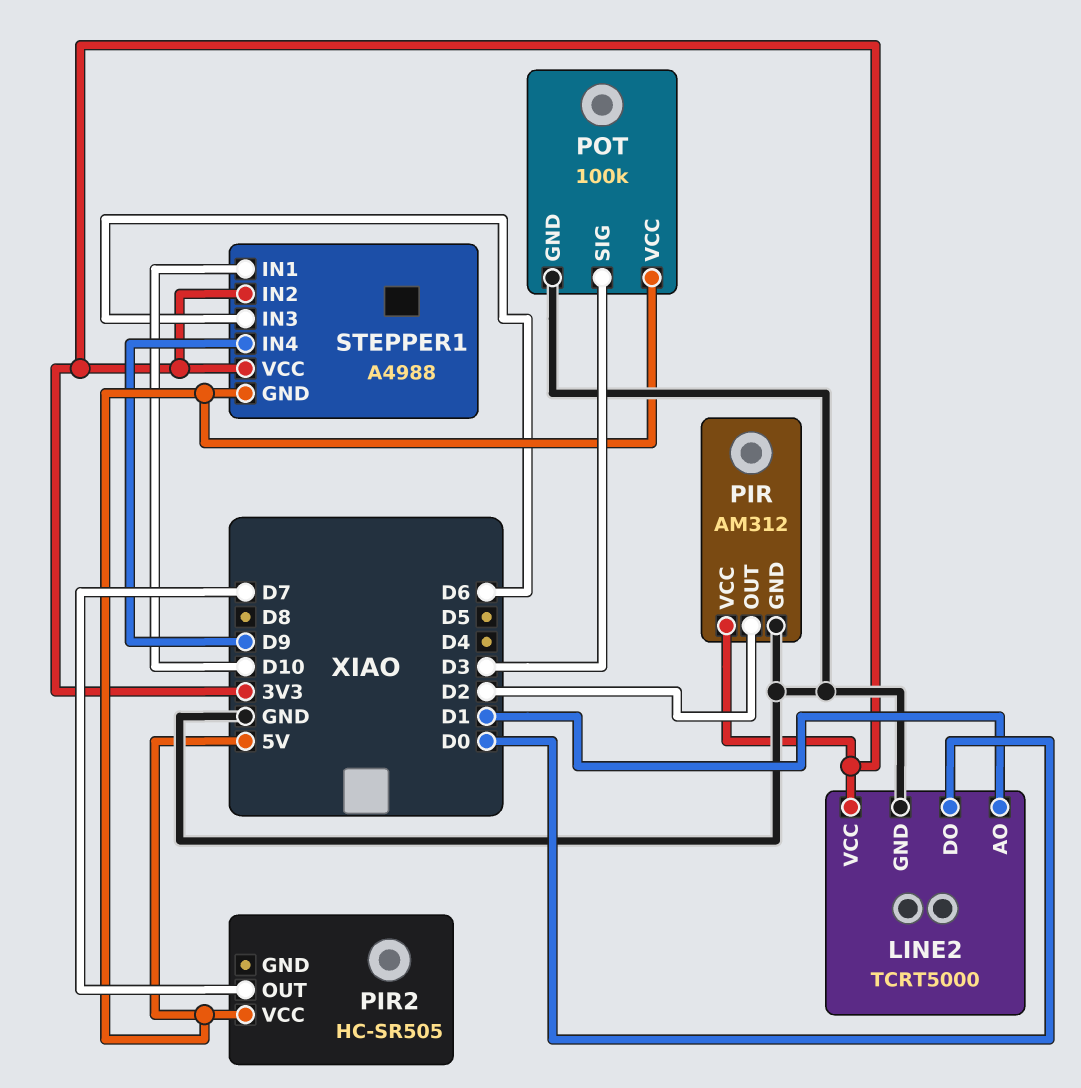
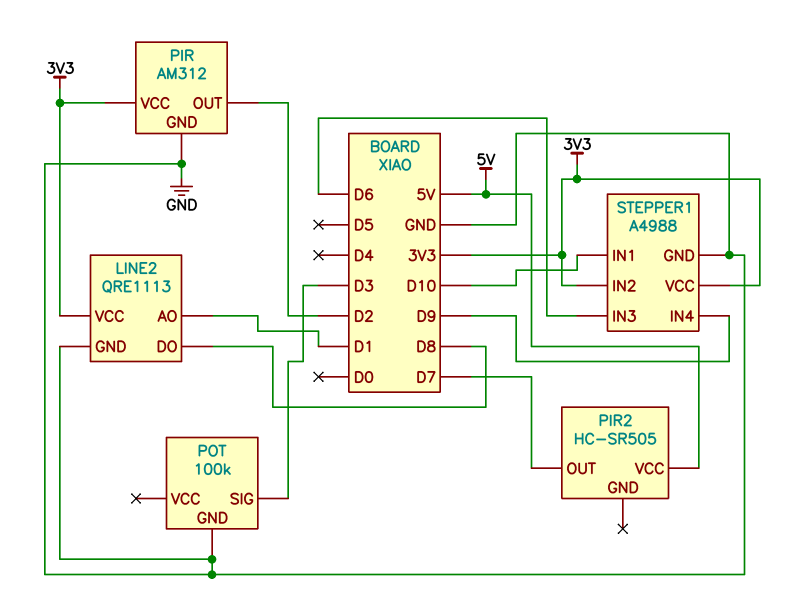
LINE2: TCRT5000 -> QRE1113
LINE2 pin DO: D0 -> D8
POT pin VCC: 5V -> none
STEPPER1 pin GND: 5V -> GND

